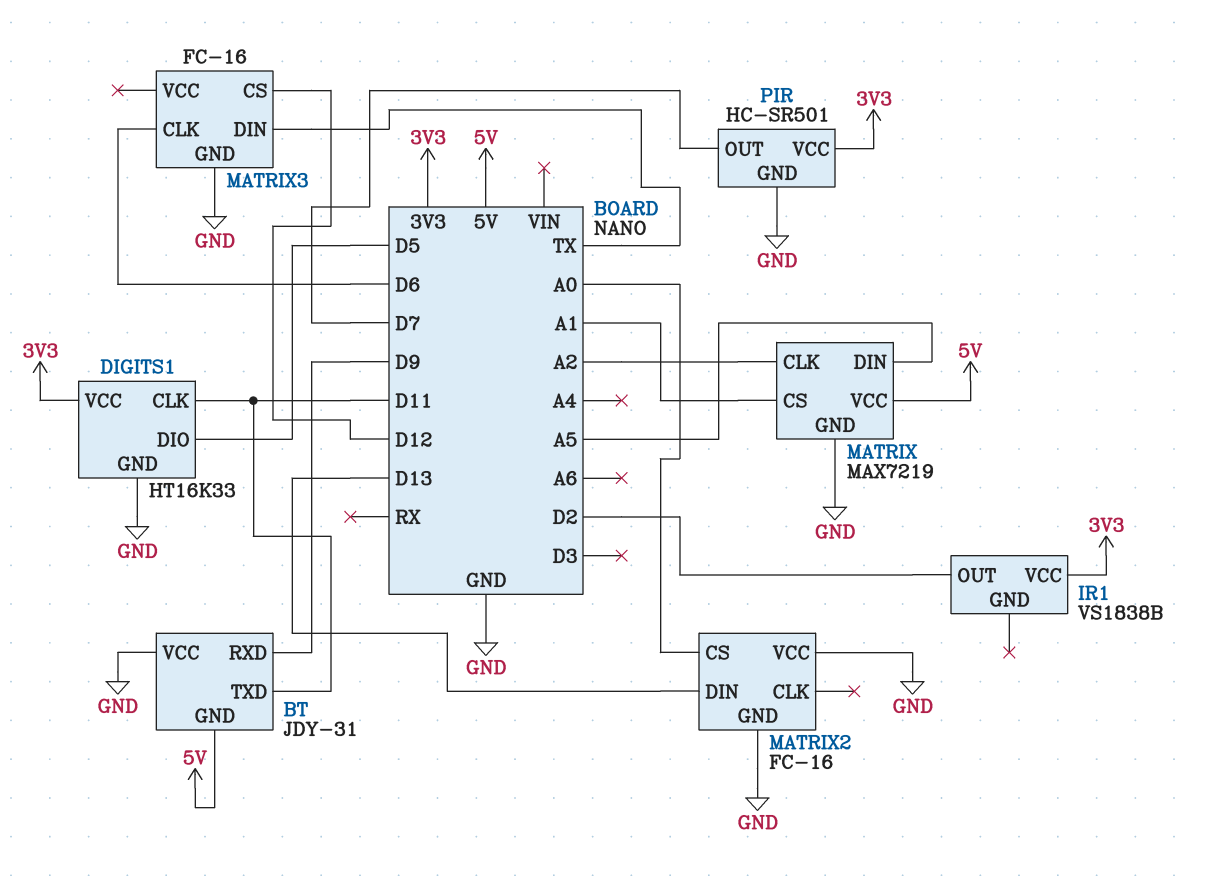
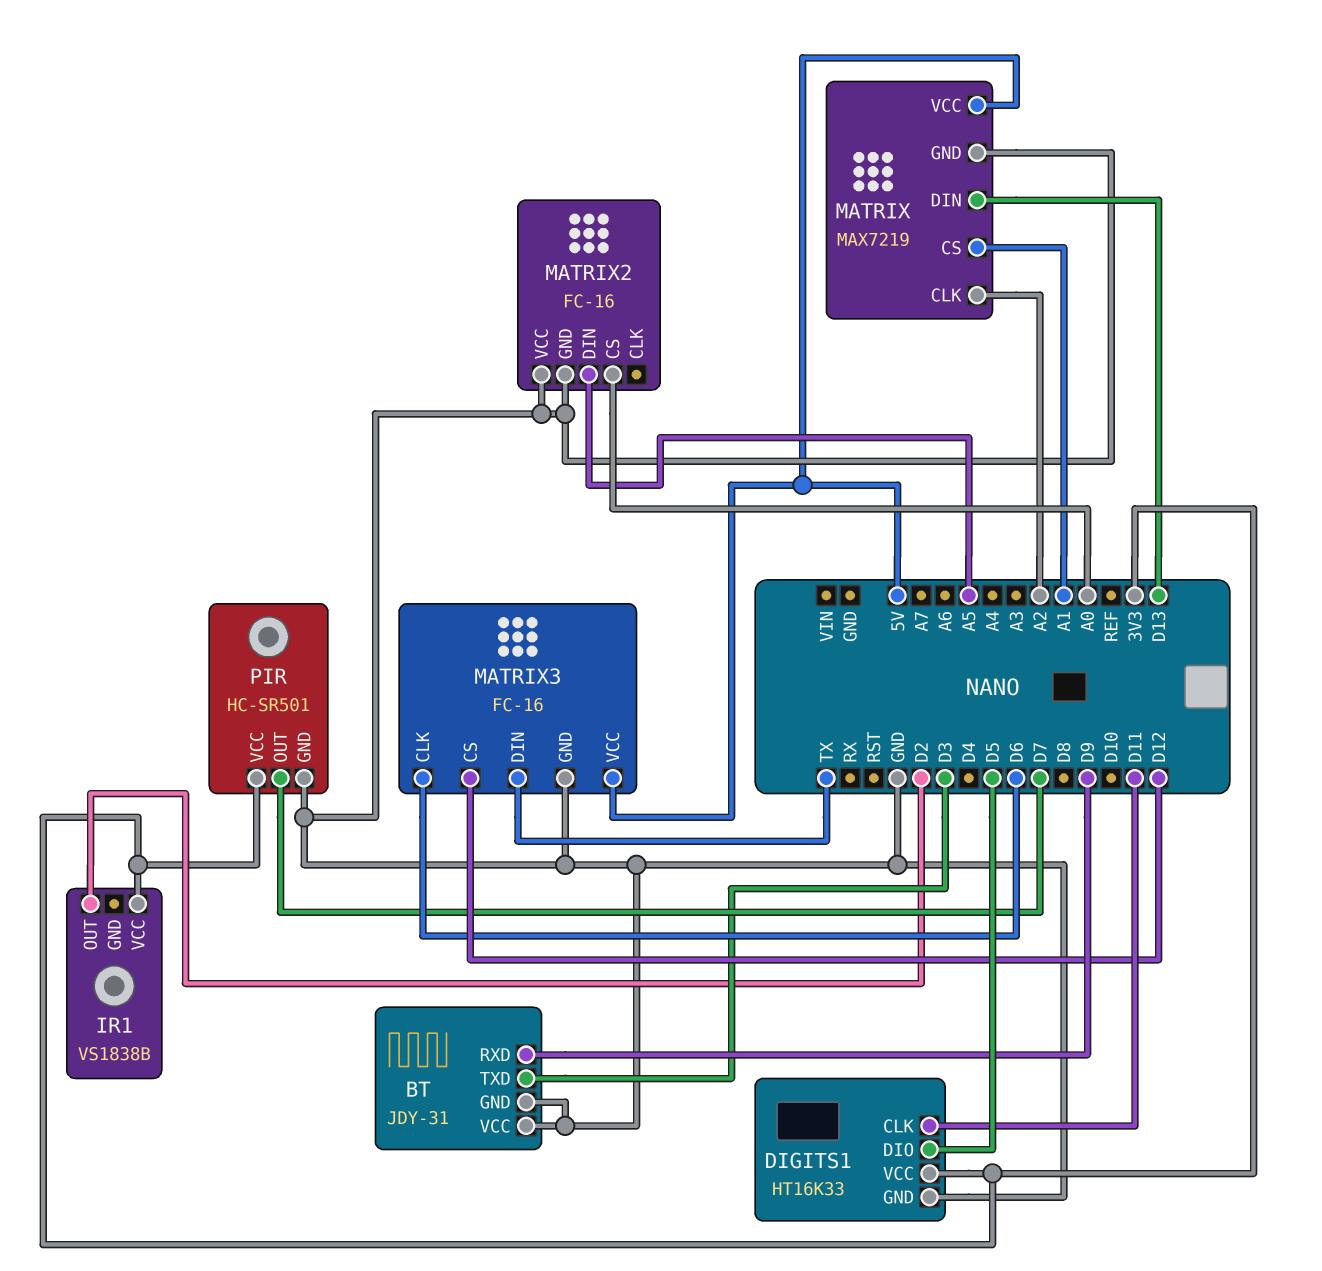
BT pin GND: 5V -> GND
BT pin TXD: D11 -> D3
MATRIX pin DIN: A5 -> D13
MATRIX2 pin DIN: D13 -> A5
MATRIX3 pin VCC: none -> 5V

